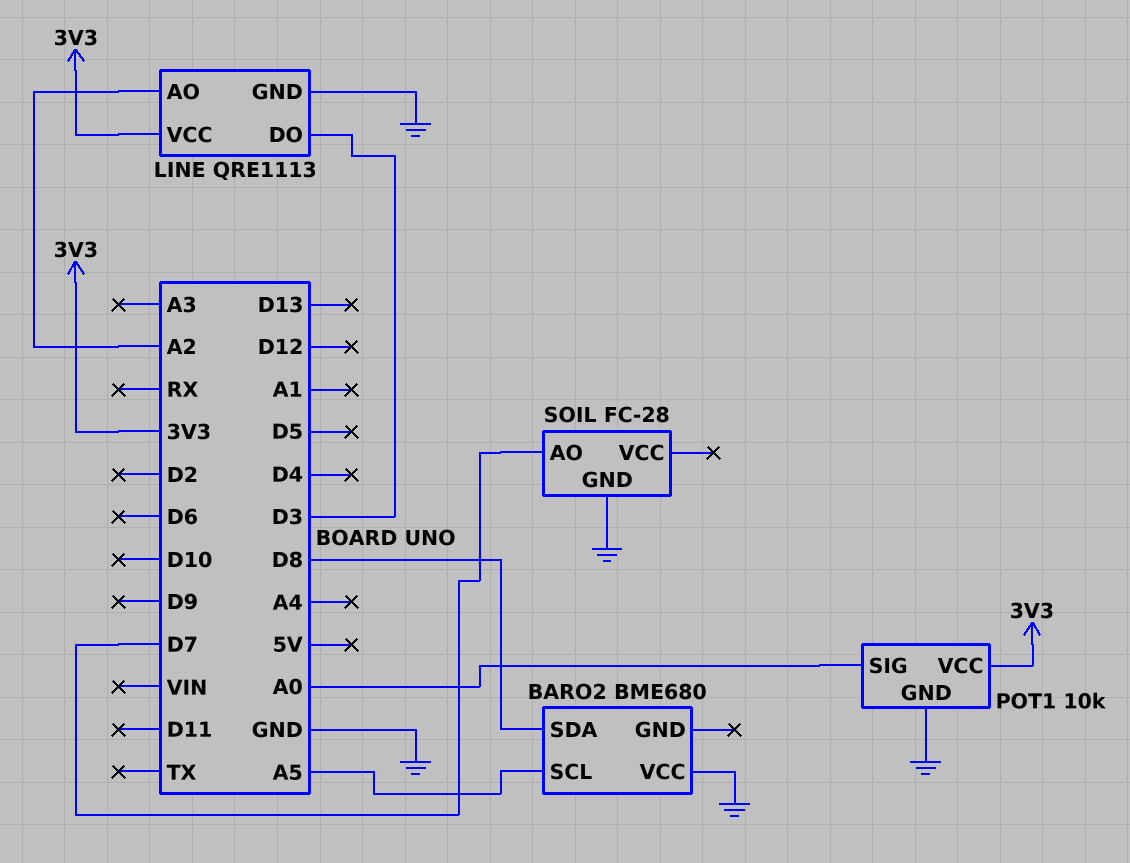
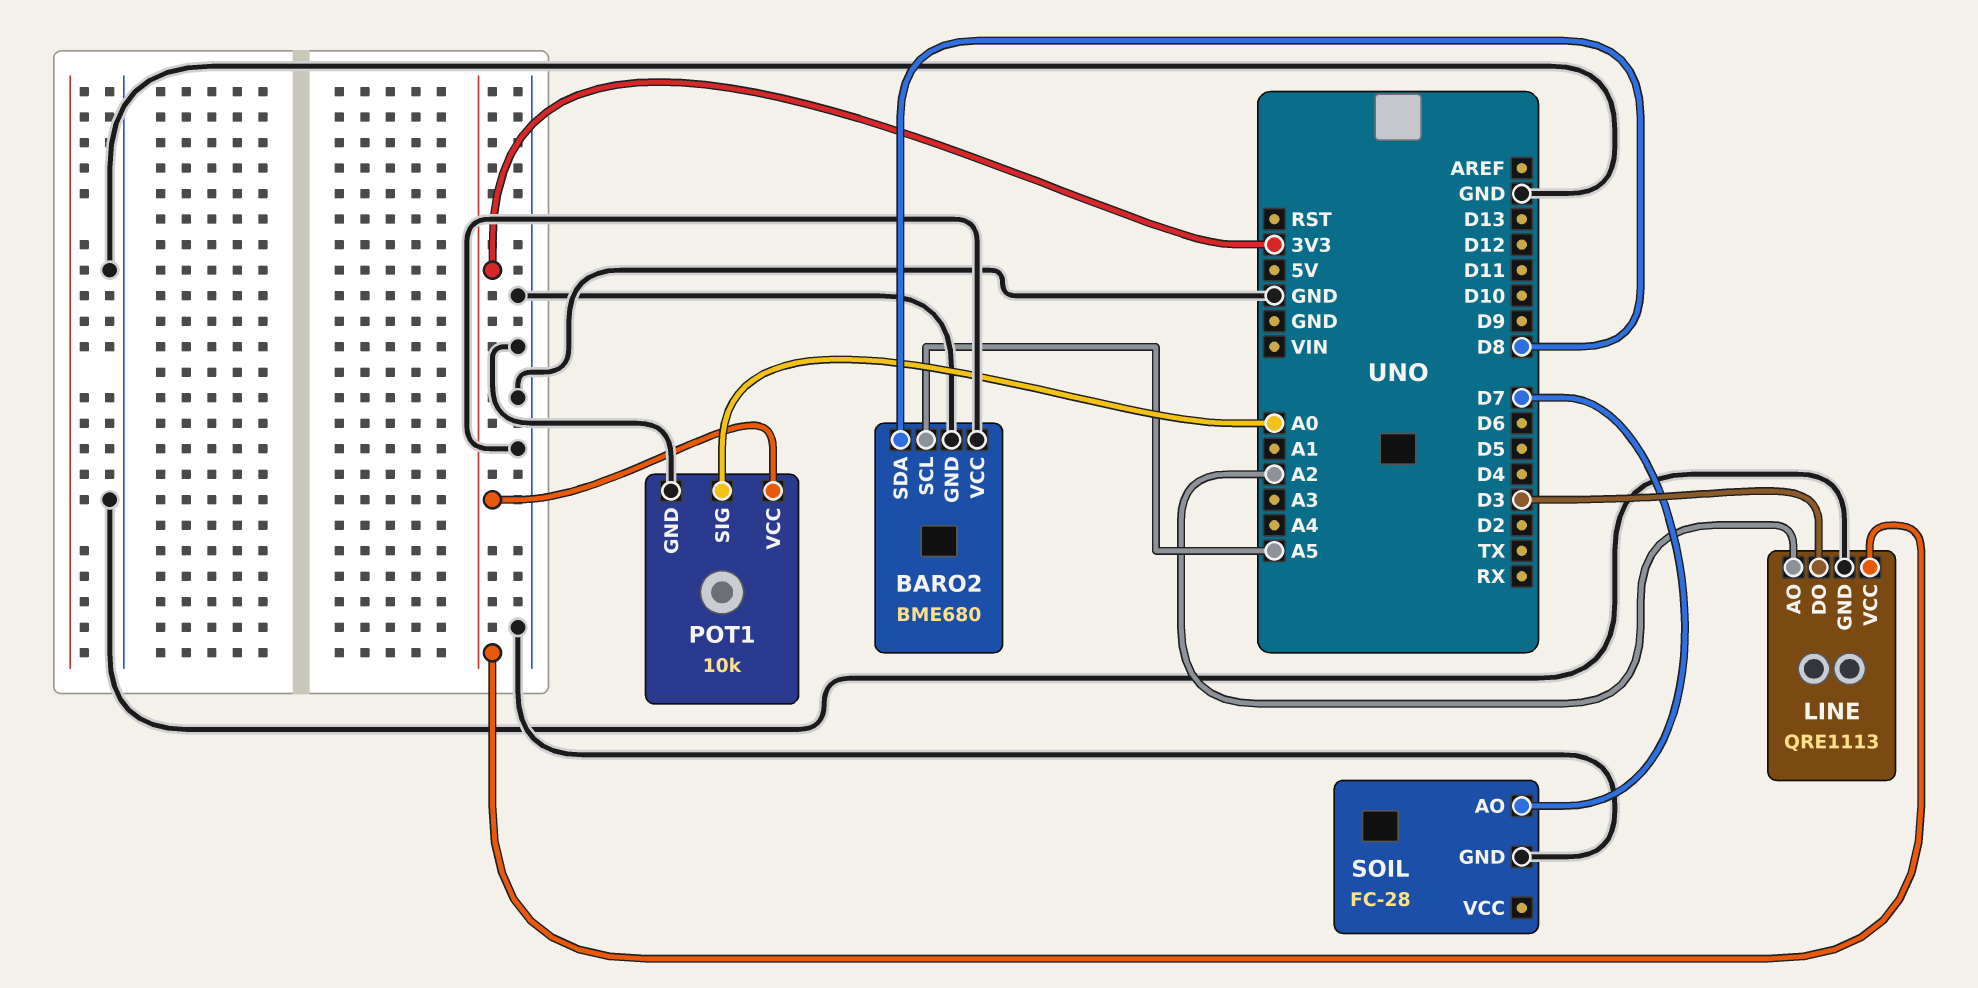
BARO2 pin GND: none -> GND

